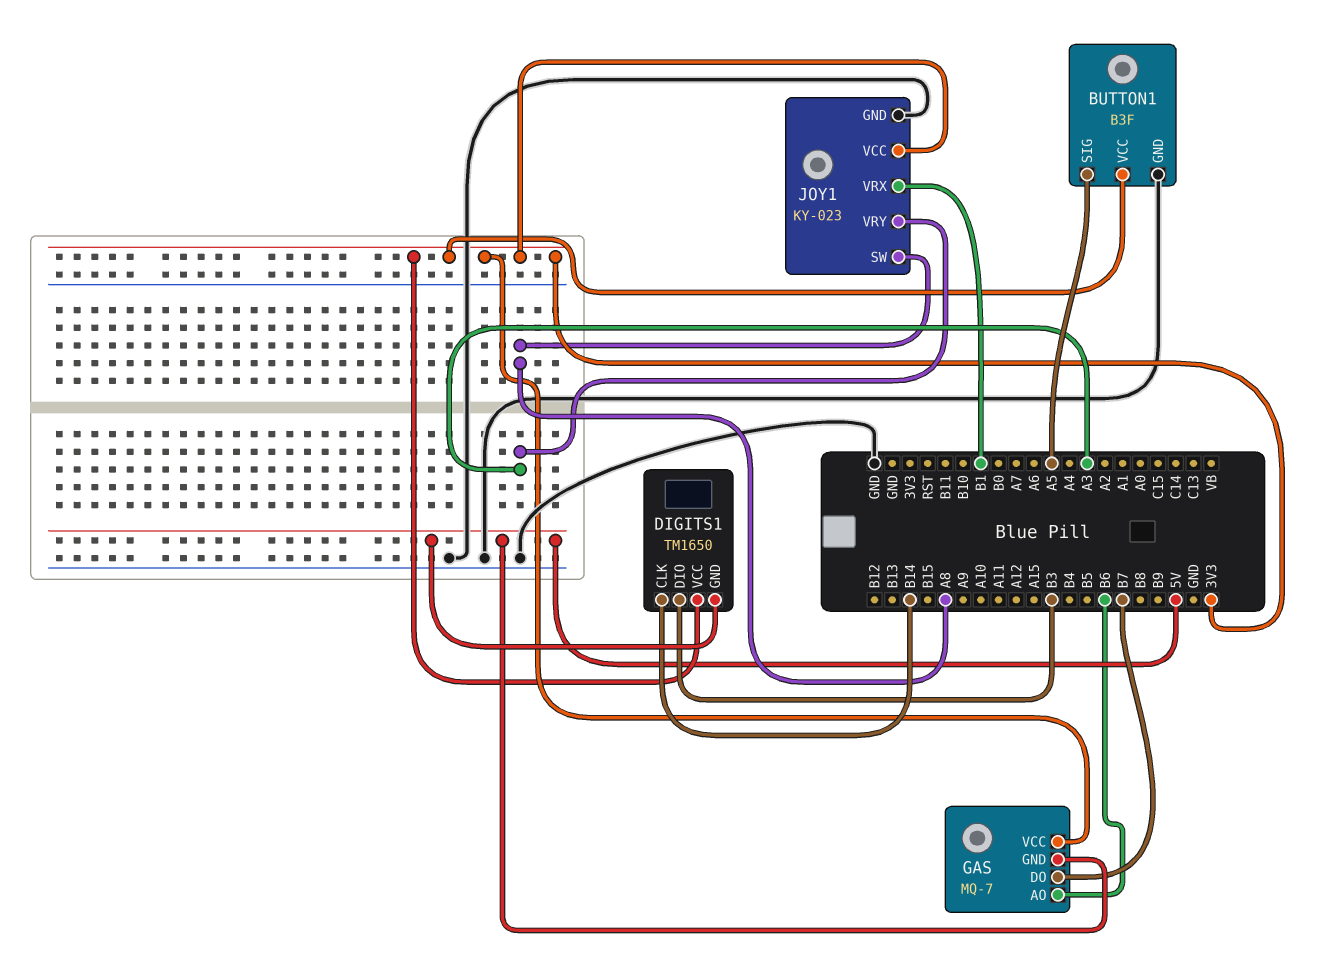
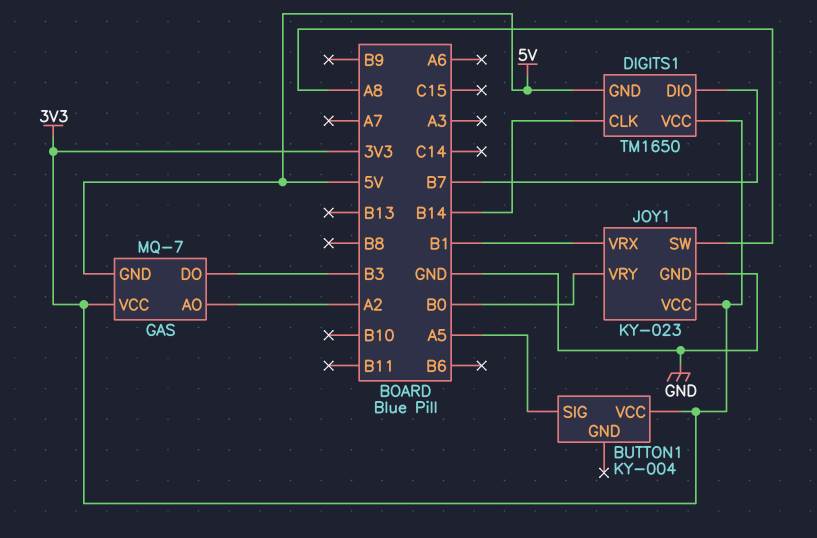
BUTTON1: B3F -> KY-004
BUTTON1 pin GND: GND -> none
DIGITS1 pin DIO: B3 -> B7
GAS pin AO: B6 -> A2
GAS pin DO: B7 -> B3
JOY1 pin VRY: A3 -> B0

